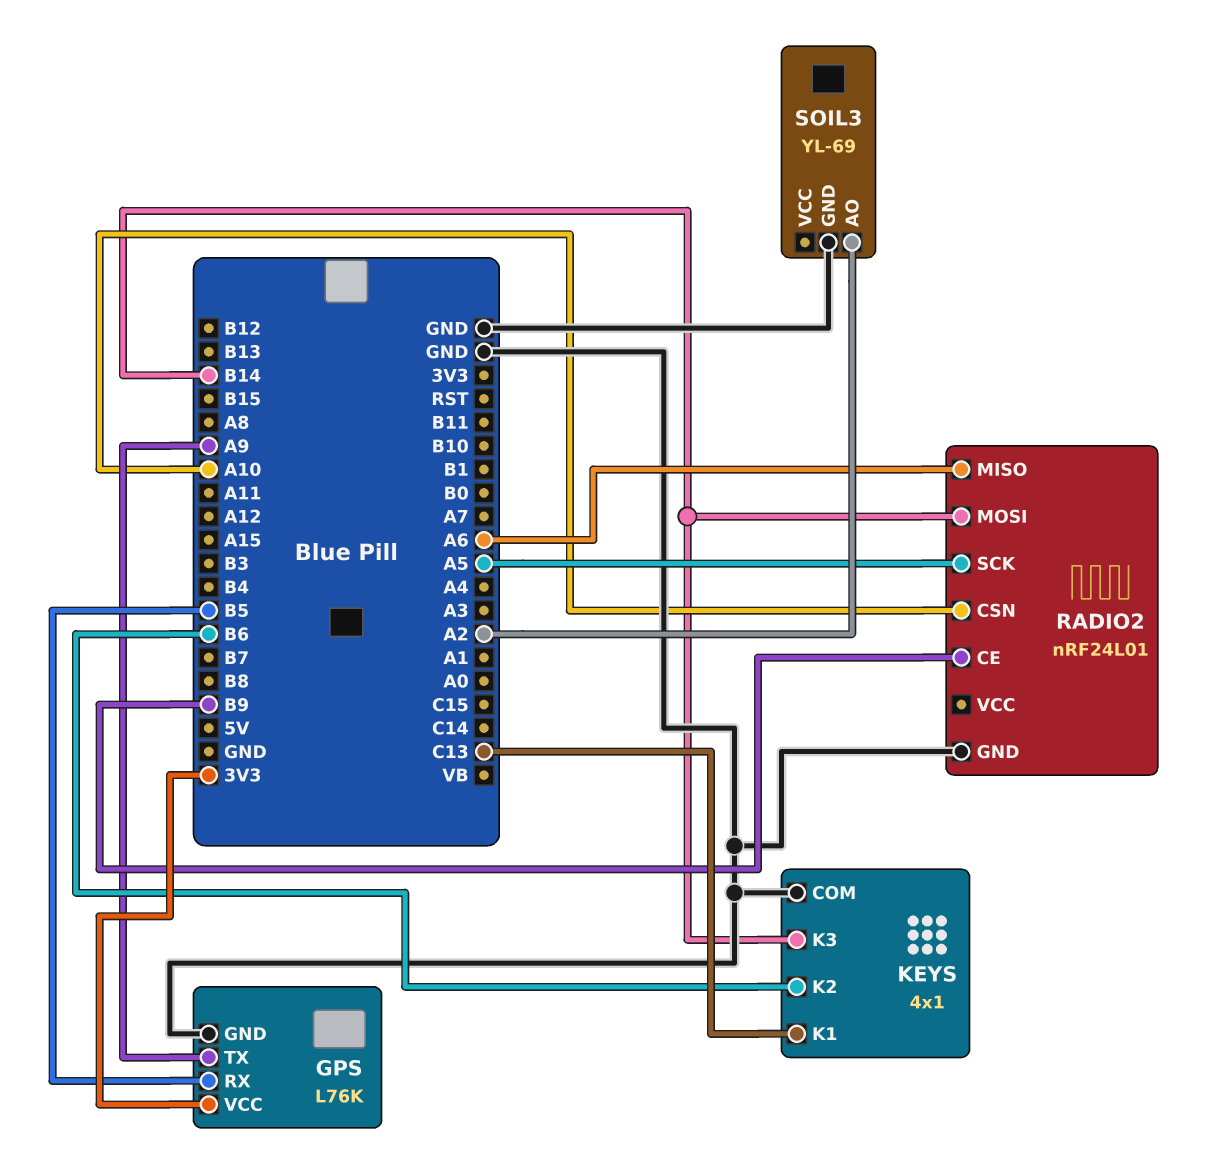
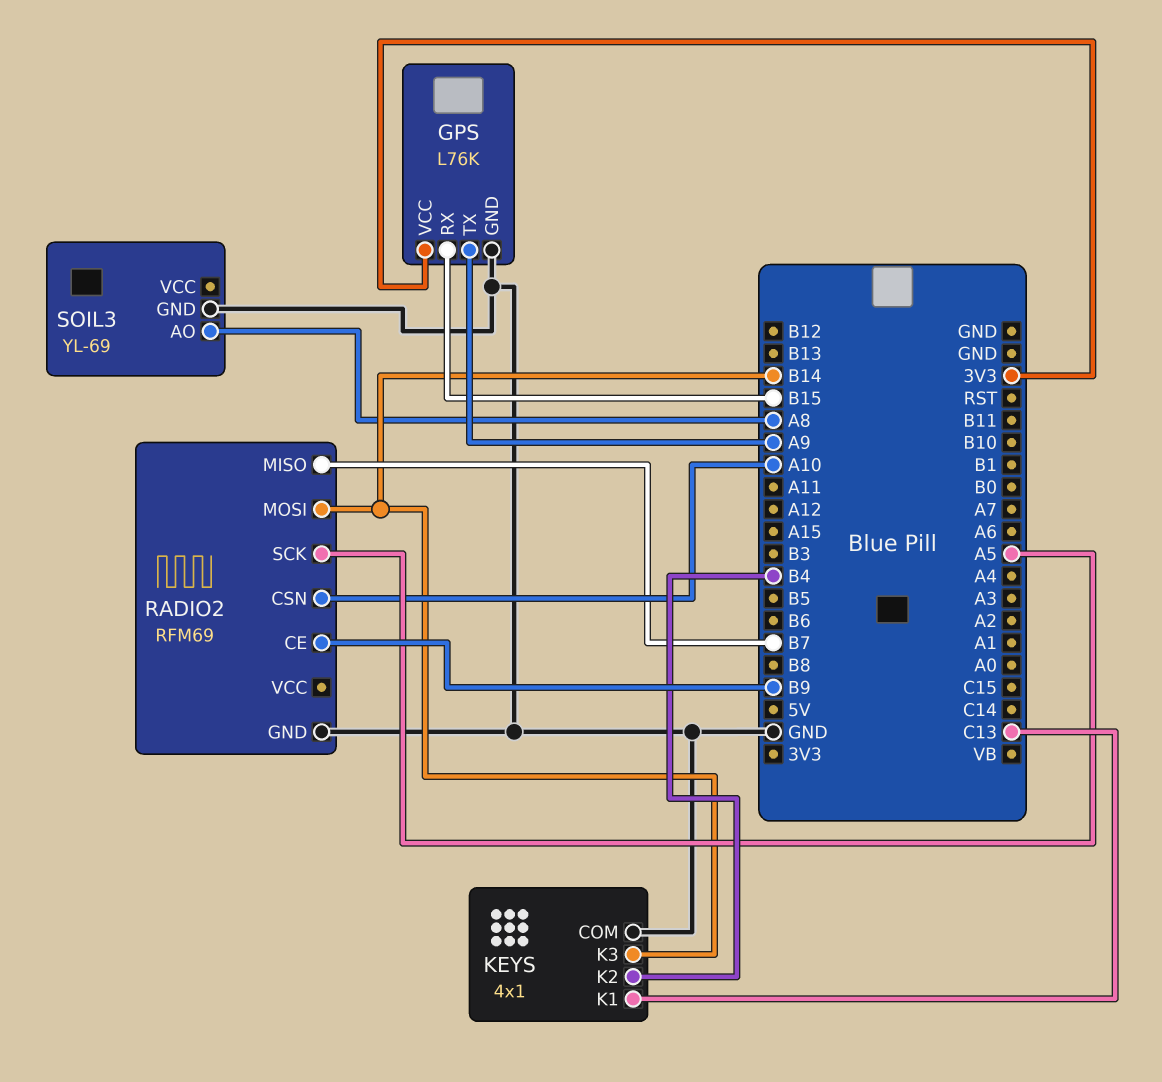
GPS pin RX: B5 -> B15
KEYS pin K2: B6 -> B4
RADIO2: nRF24L01 -> RFM69
RADIO2 pin MISO: A6 -> B7
SOIL3 pin AO: A2 -> A8

